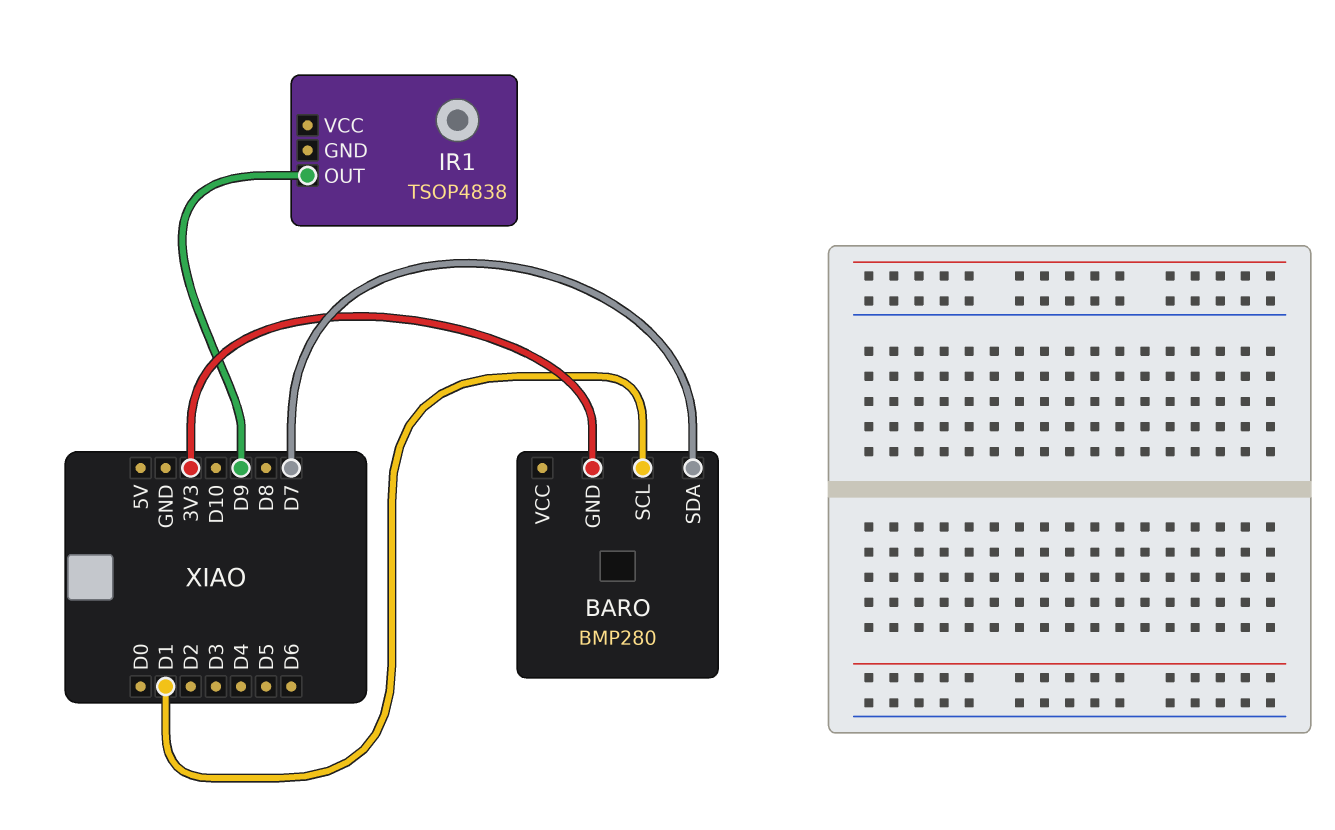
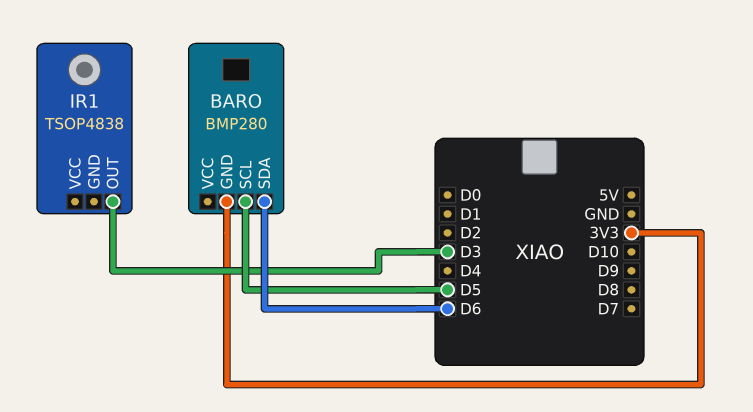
BARO pin SCL: D1 -> D5
BARO pin SDA: D7 -> D6
IR1 pin OUT: D9 -> D3

